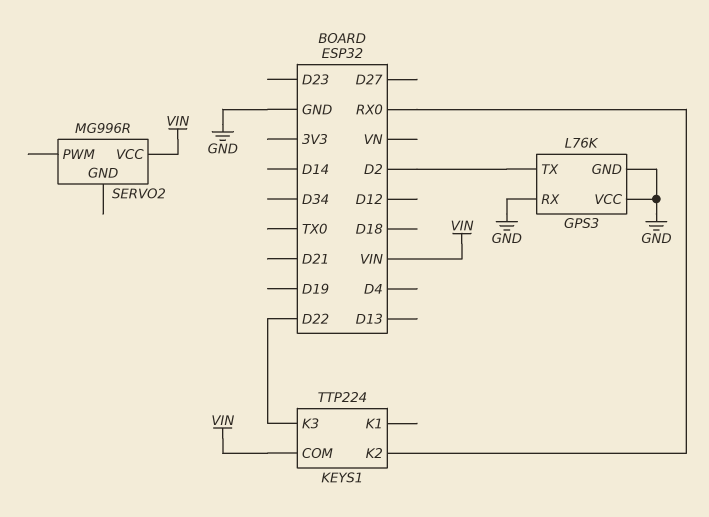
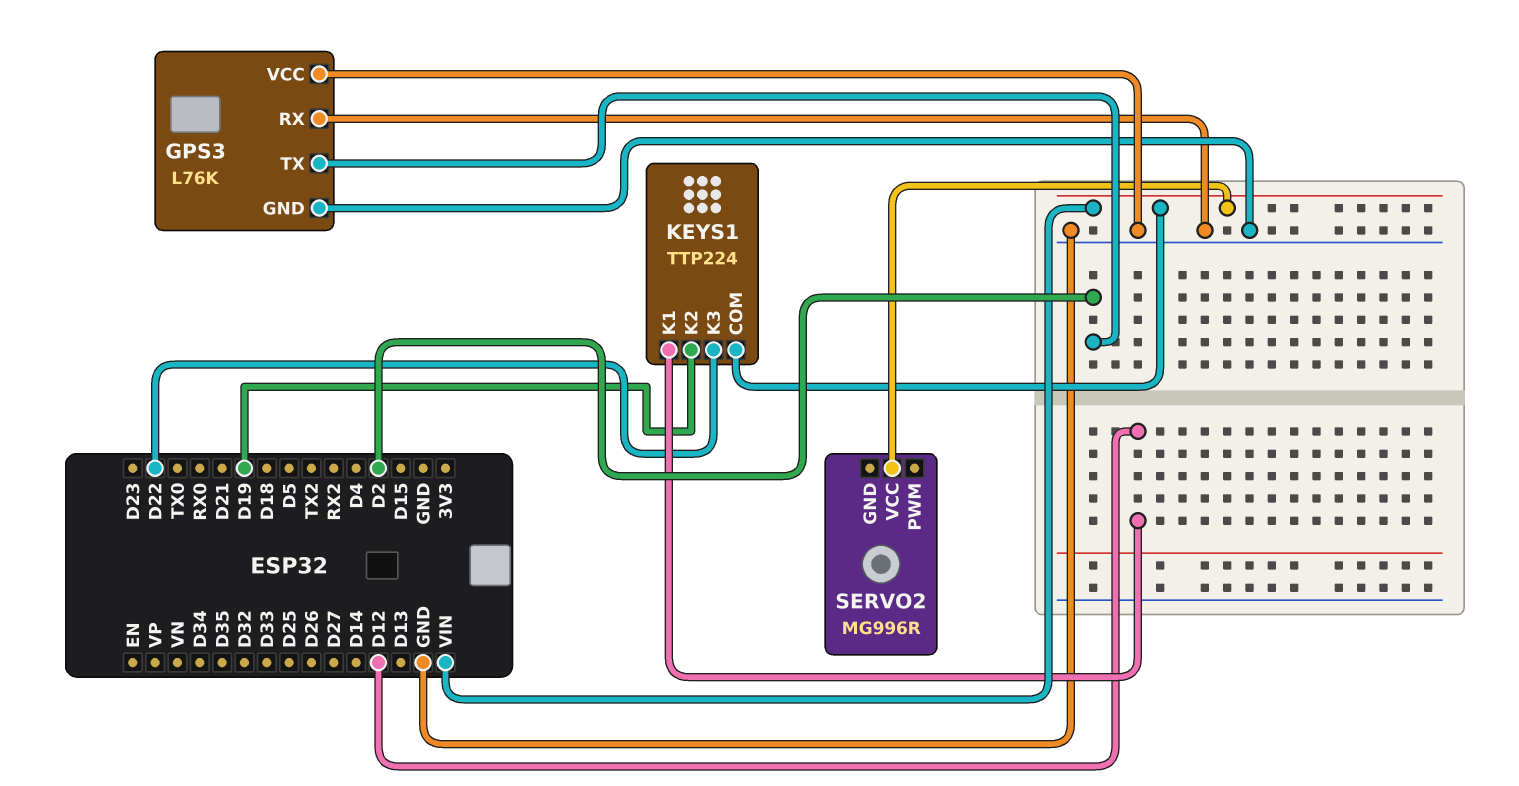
KEYS1 pin K1: none -> D12
KEYS1 pin K2: RX0 -> D19

